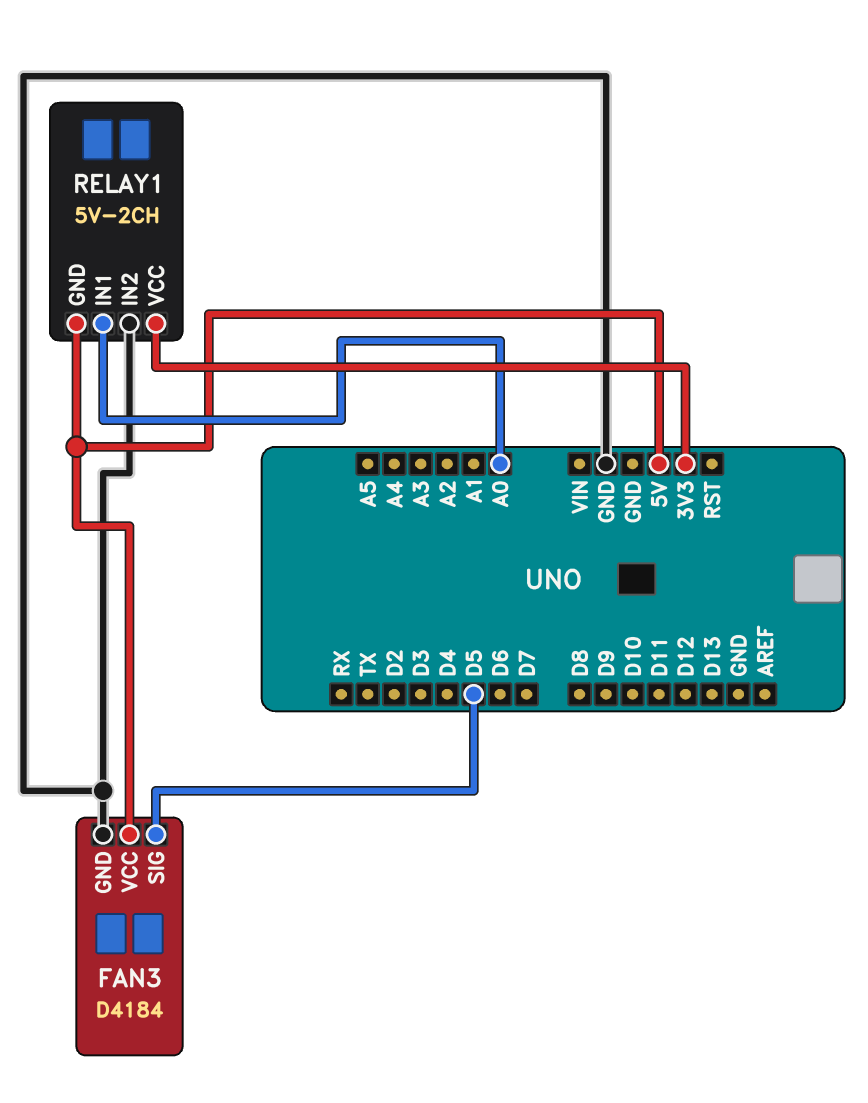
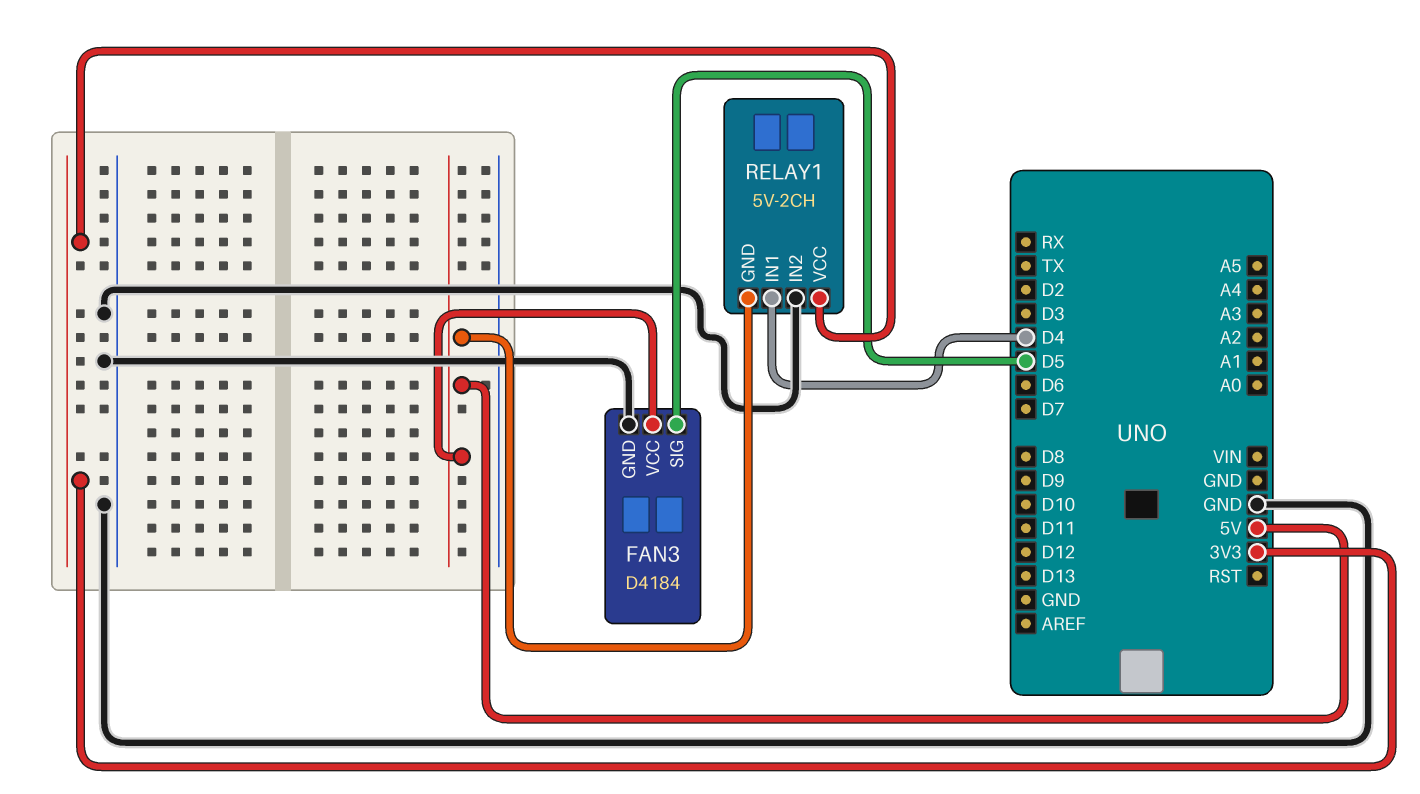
RELAY1 pin IN1: A0 -> D4

